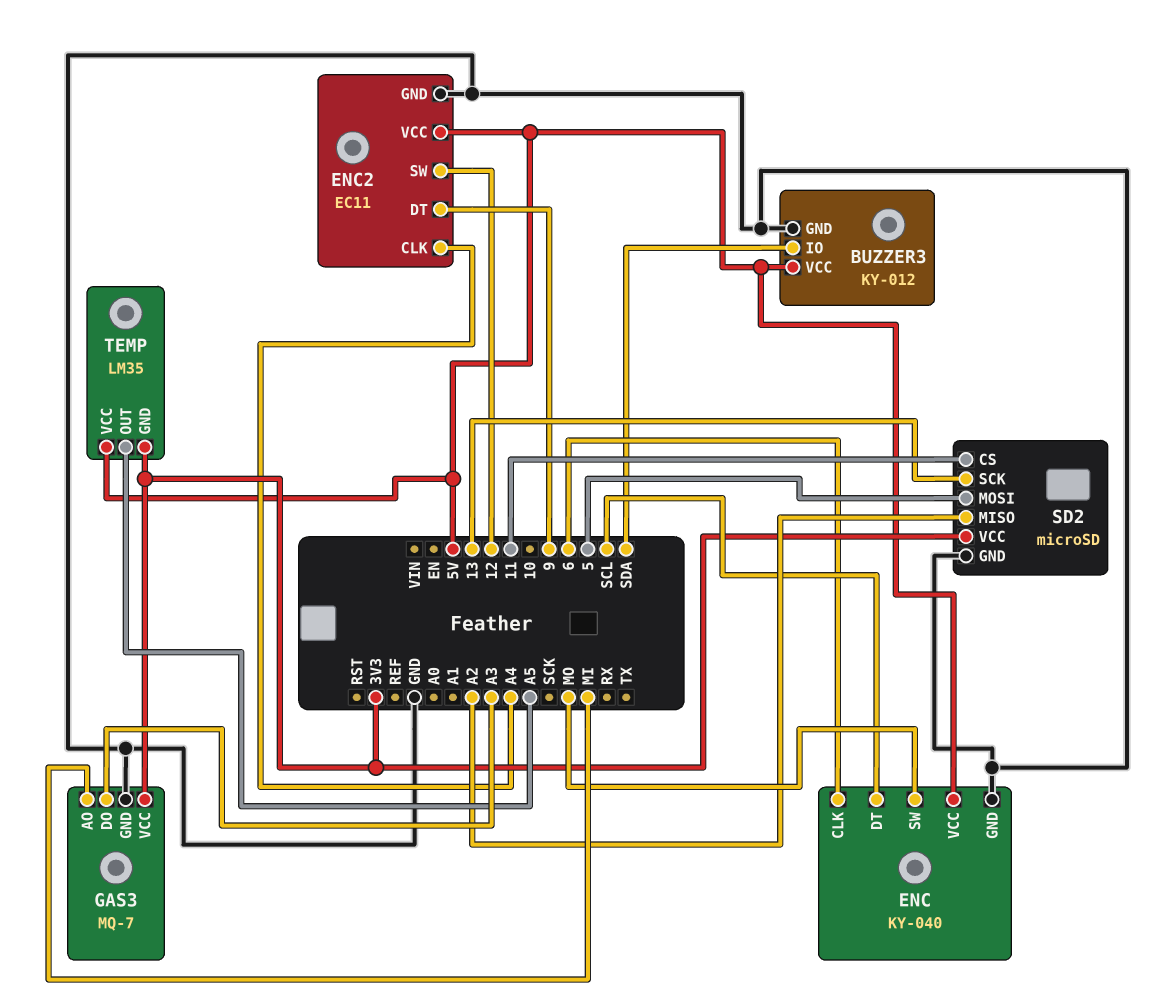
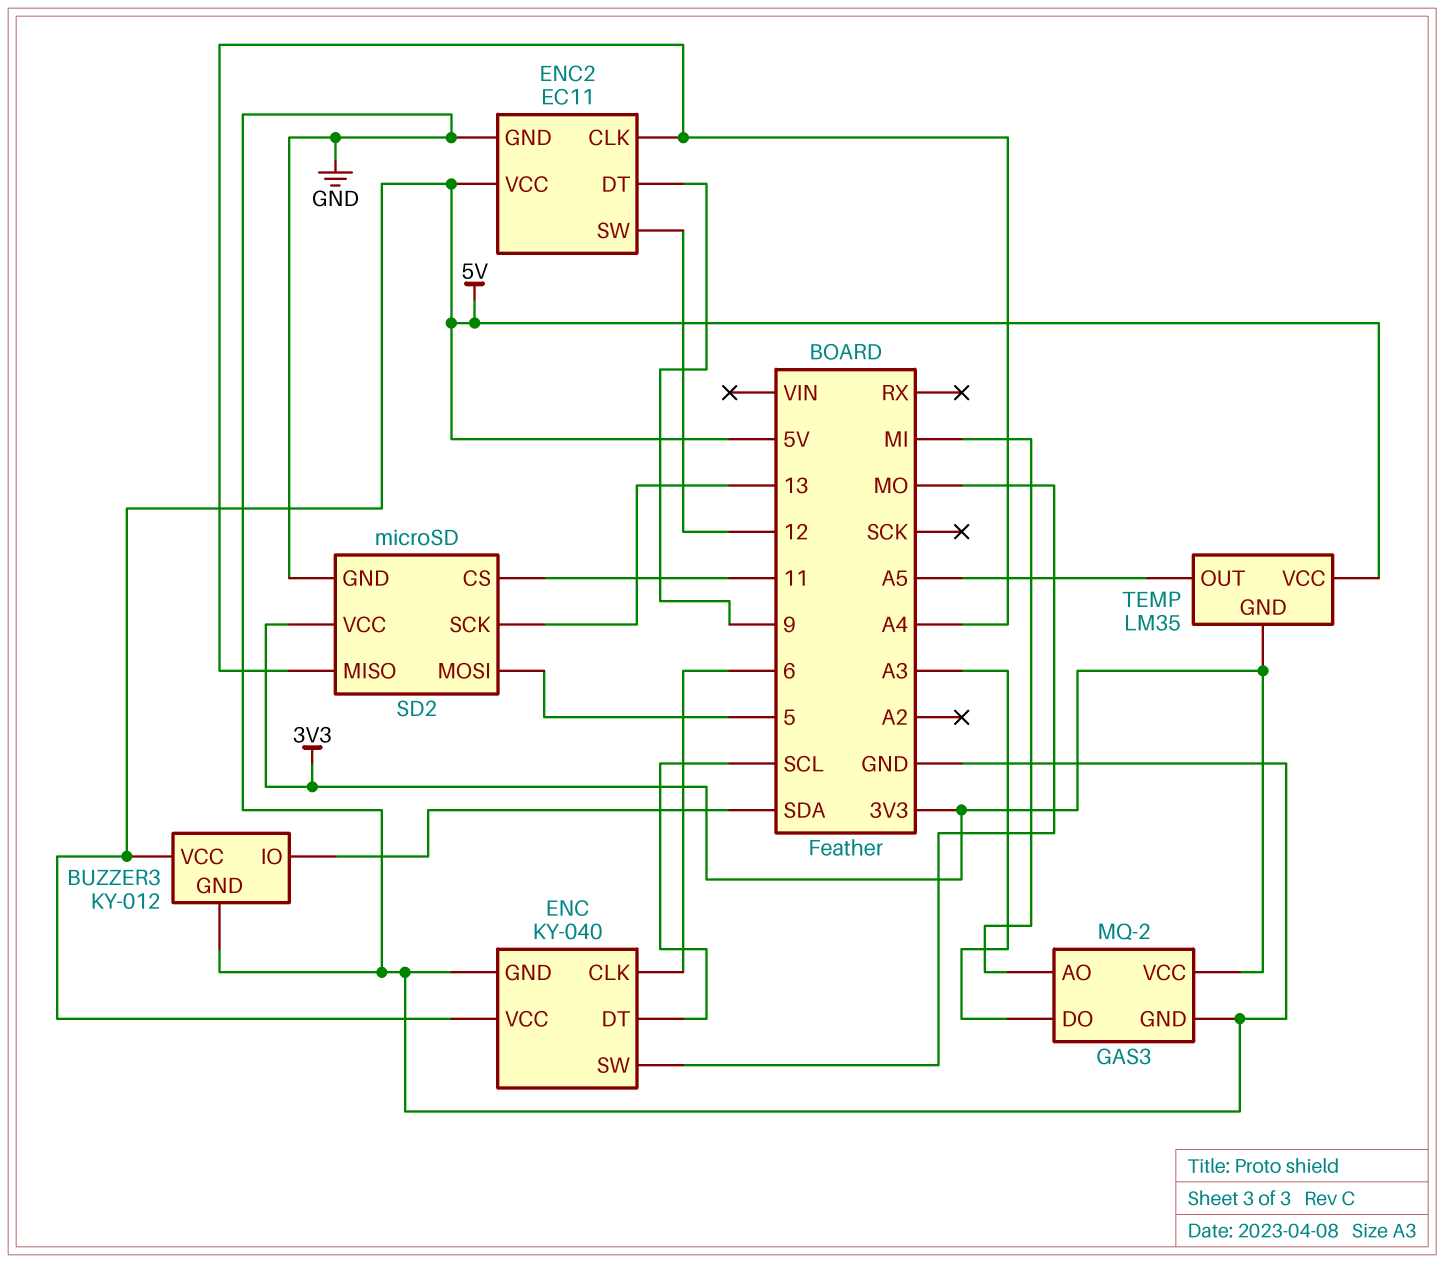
GAS3: MQ-7 -> MQ-2
SD2 pin MISO: A2 -> A4

